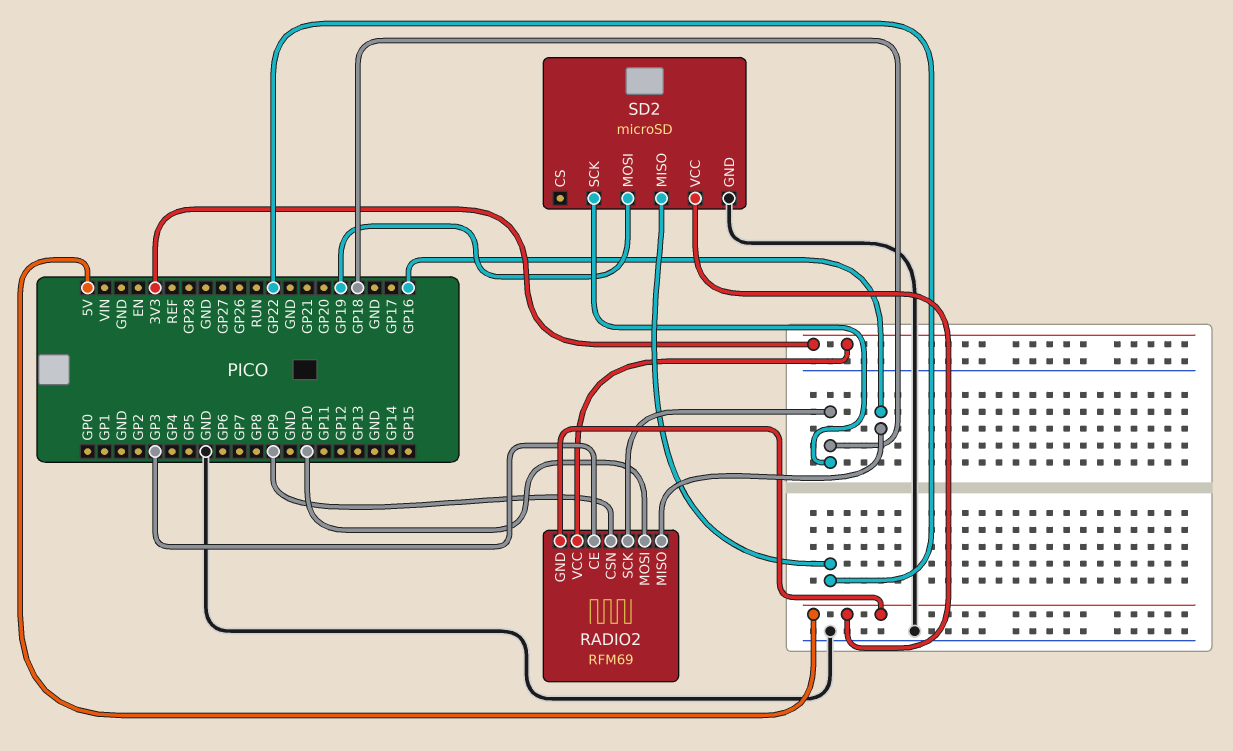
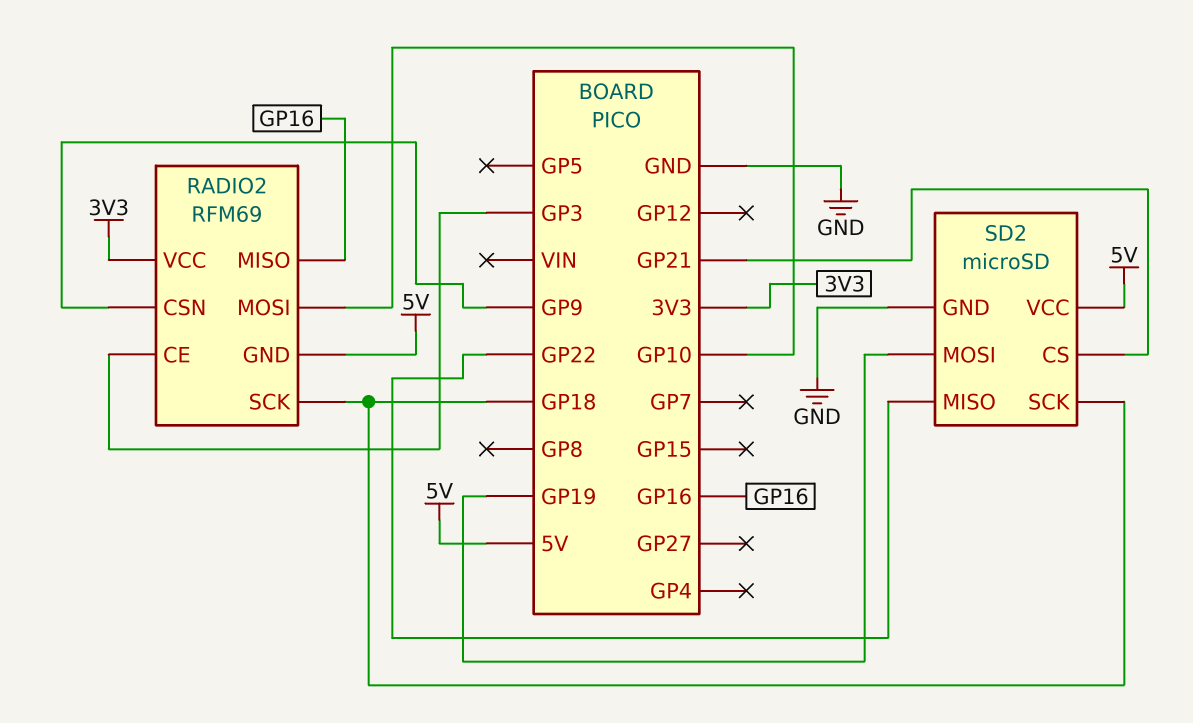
SD2 pin CS: none -> GP21

